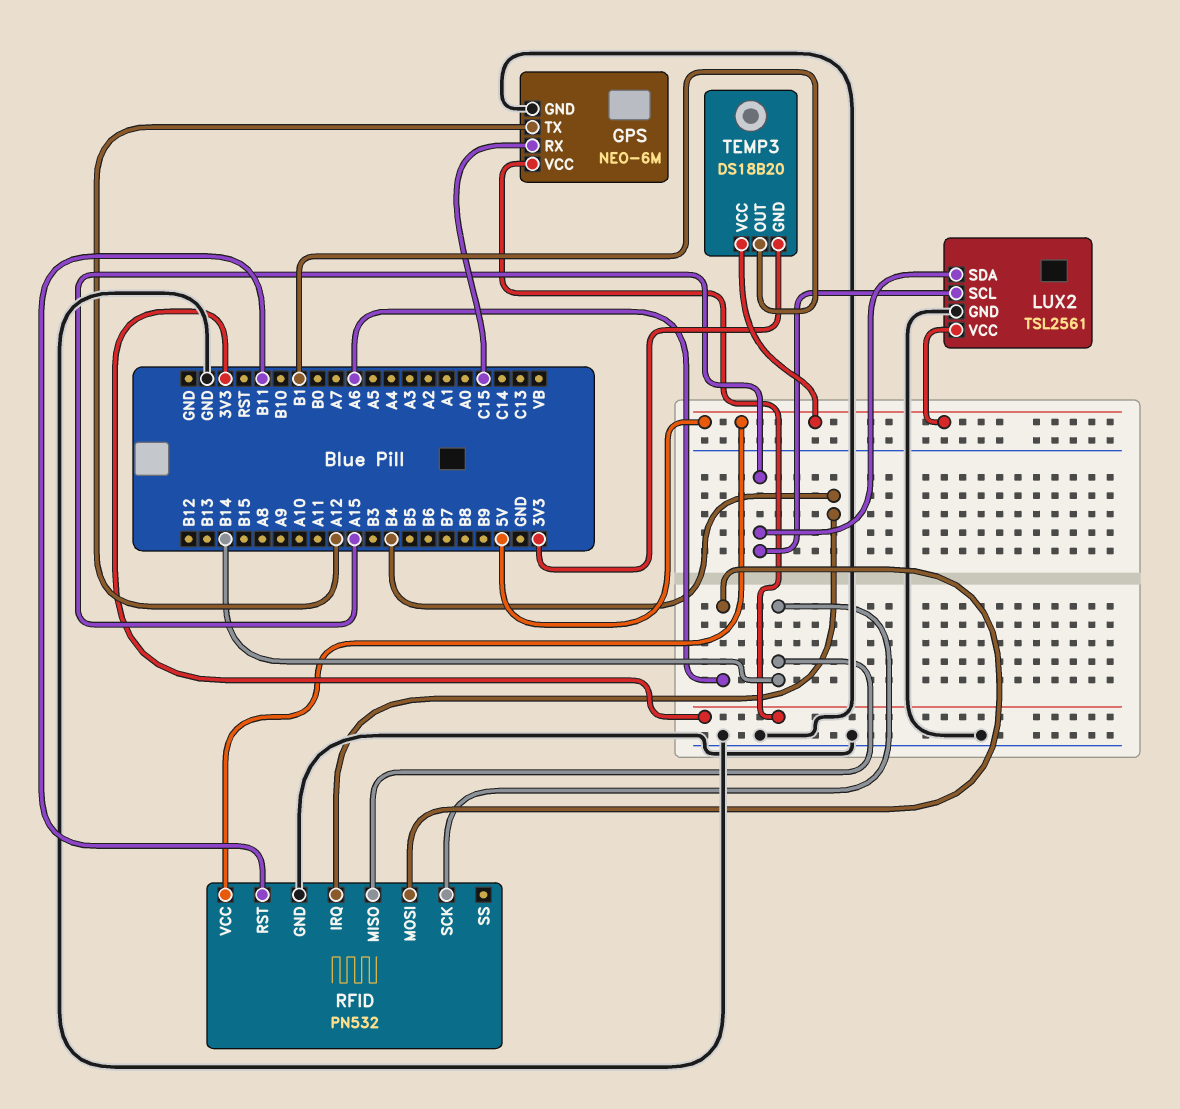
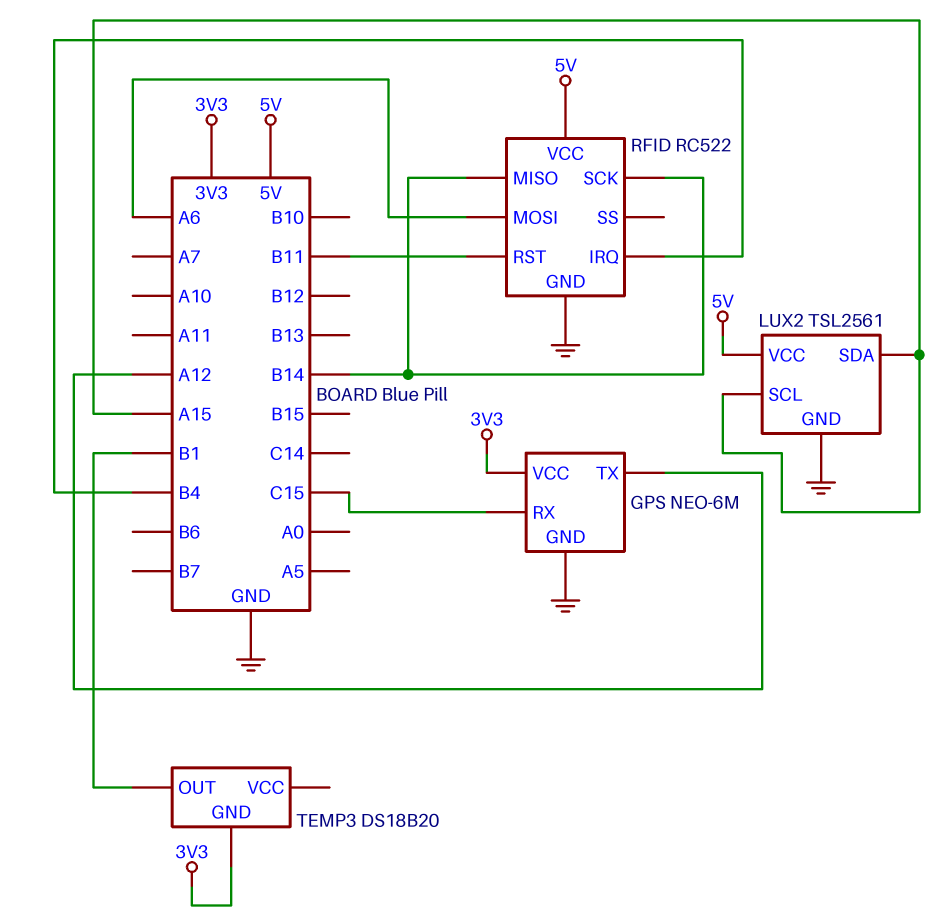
RFID: PN532 -> RC522
TEMP3 pin VCC: 5V -> none

